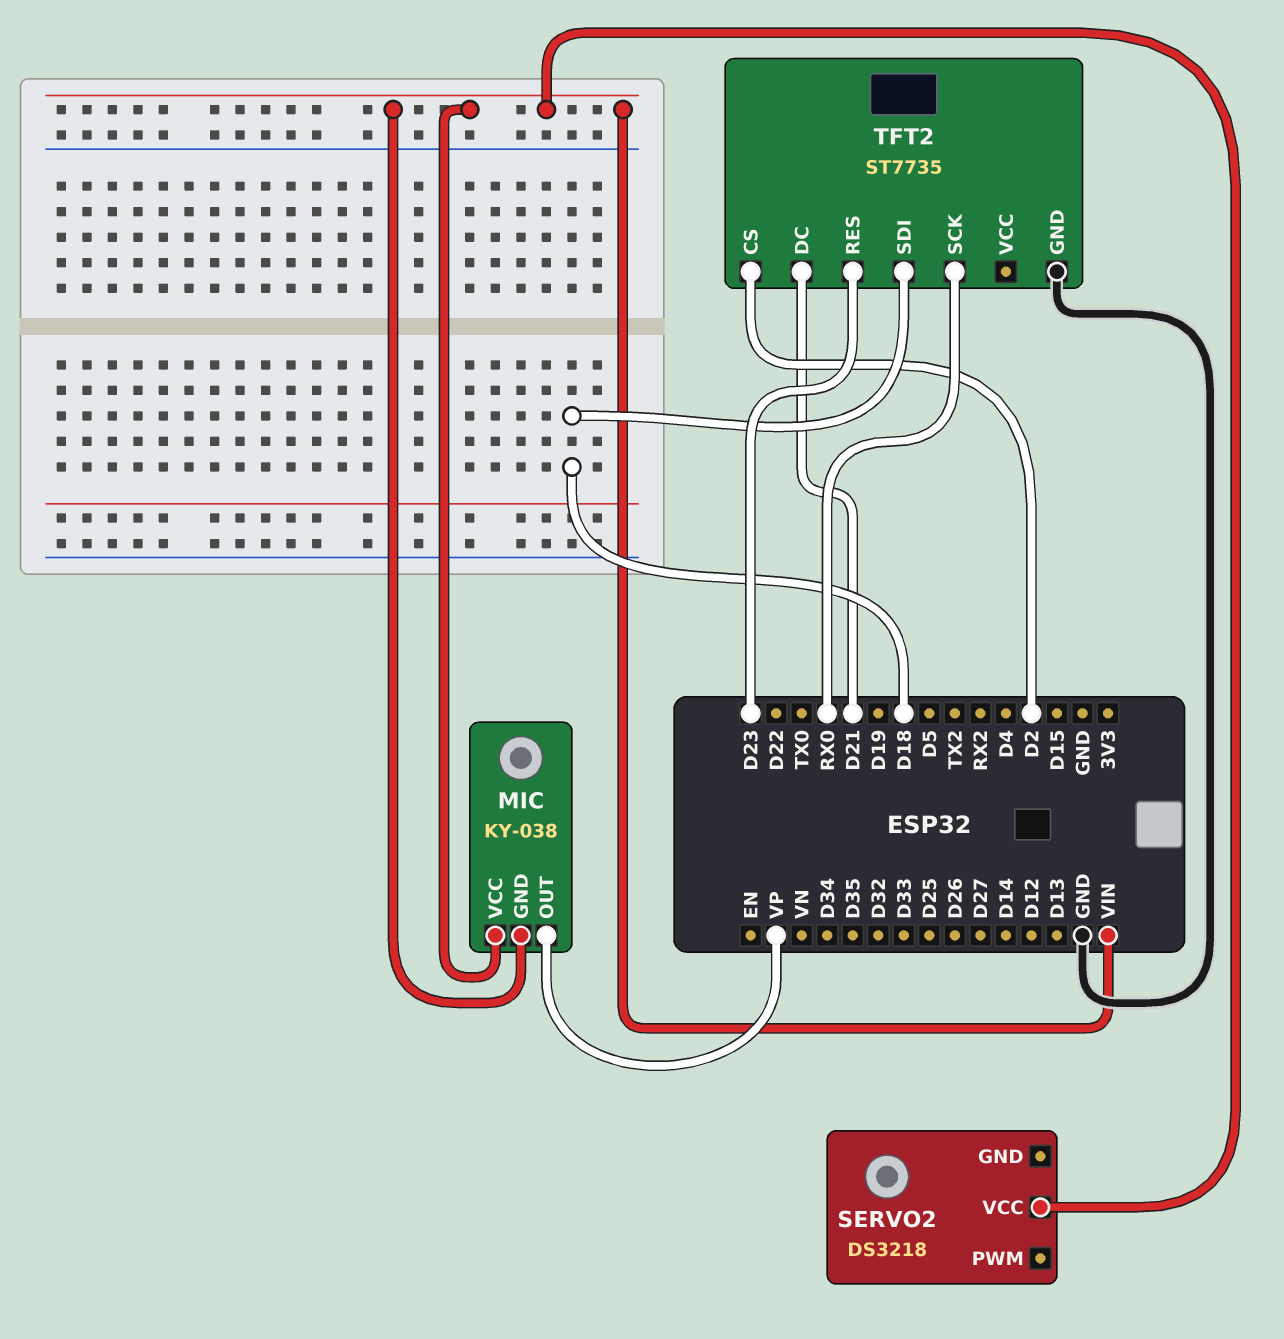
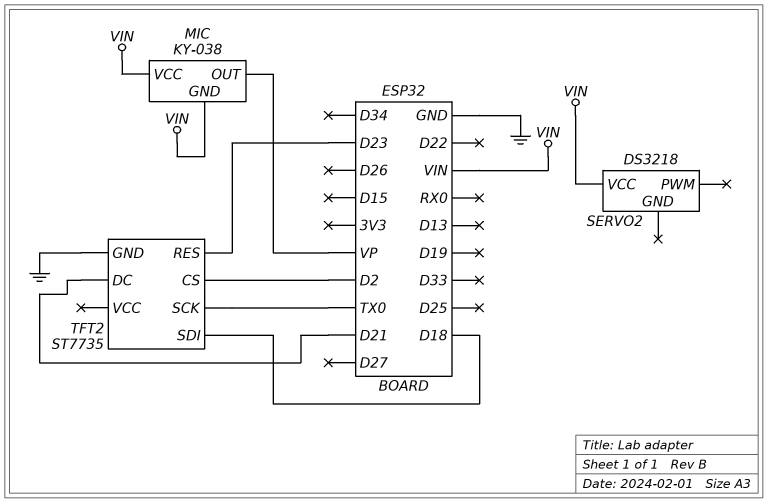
TFT2 pin SCK: RX0 -> TX0

